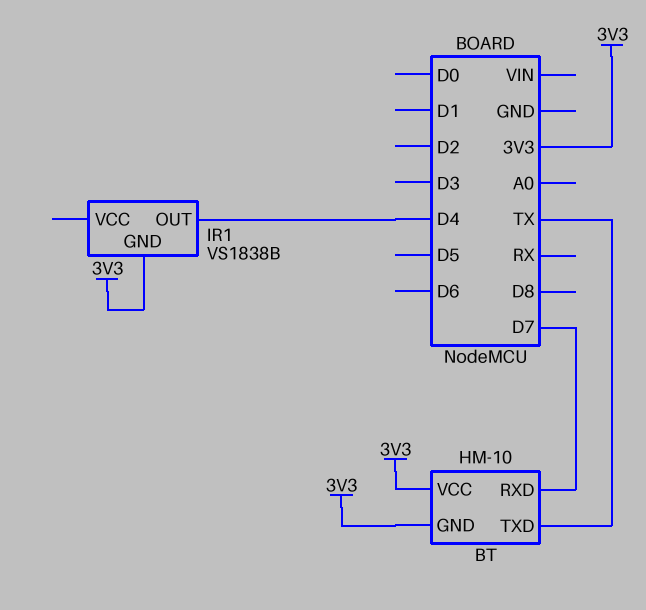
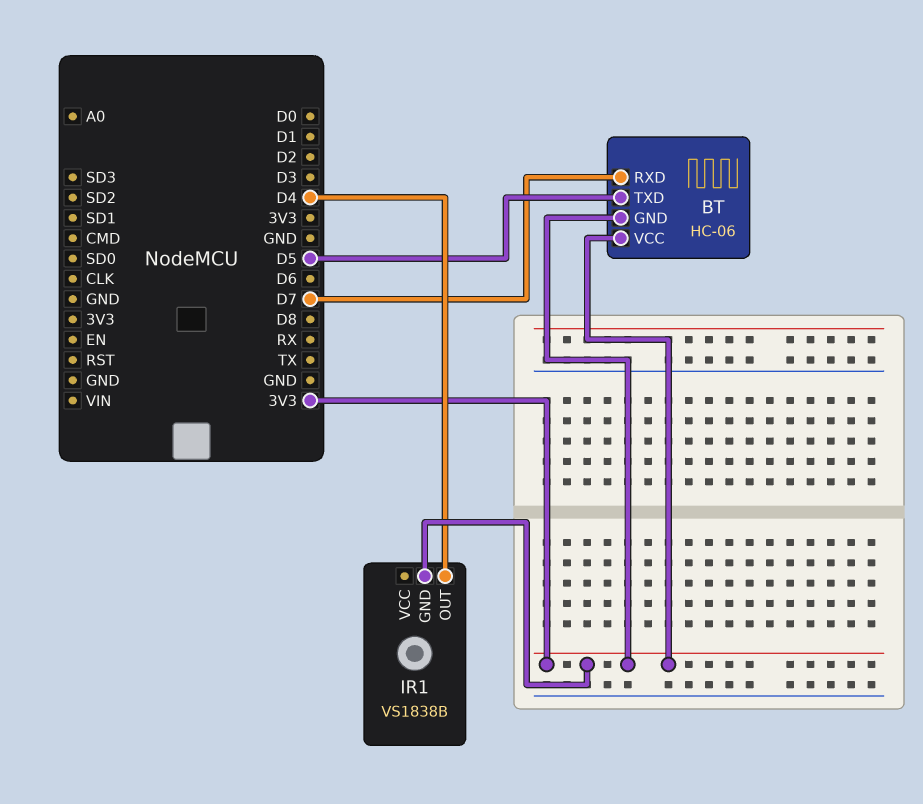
BT: HM-10 -> HC-06
BT pin TXD: TX -> D5

